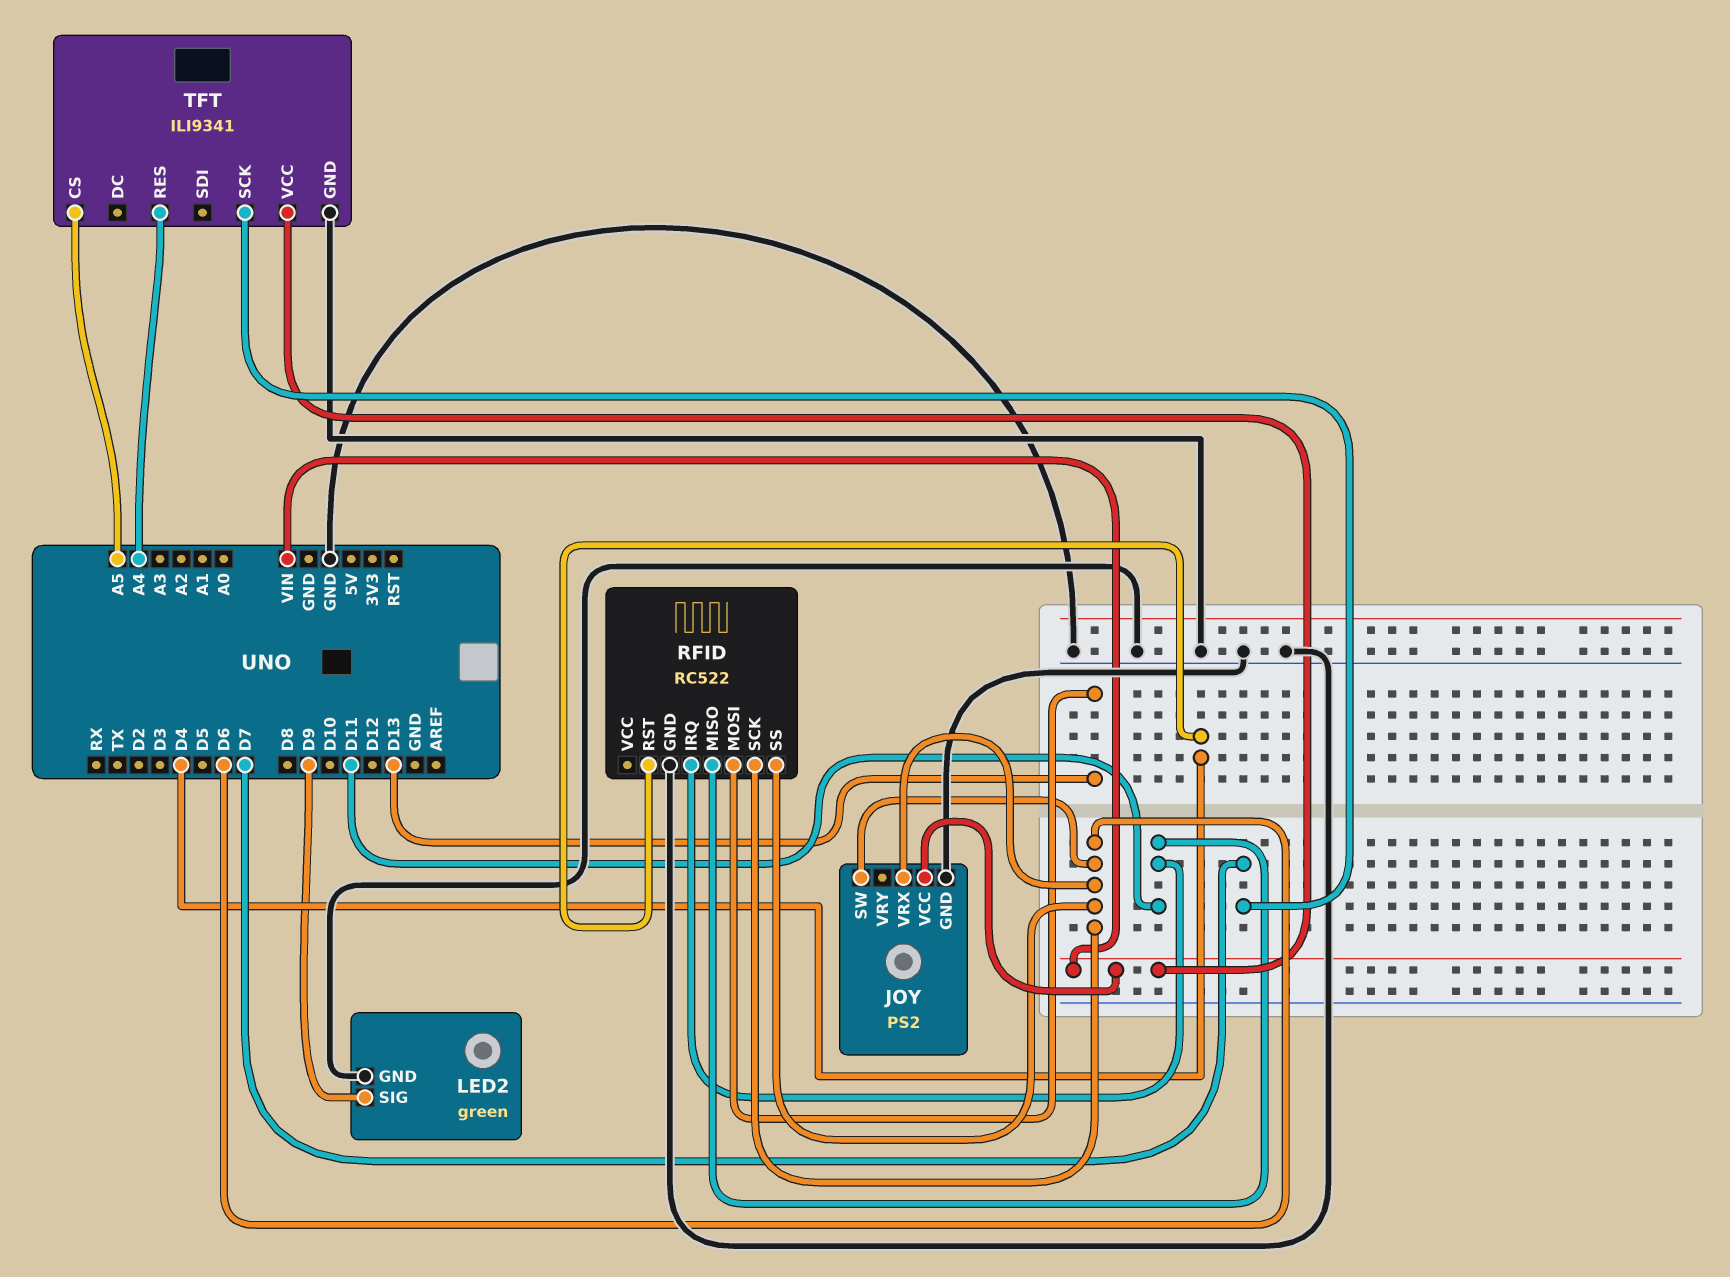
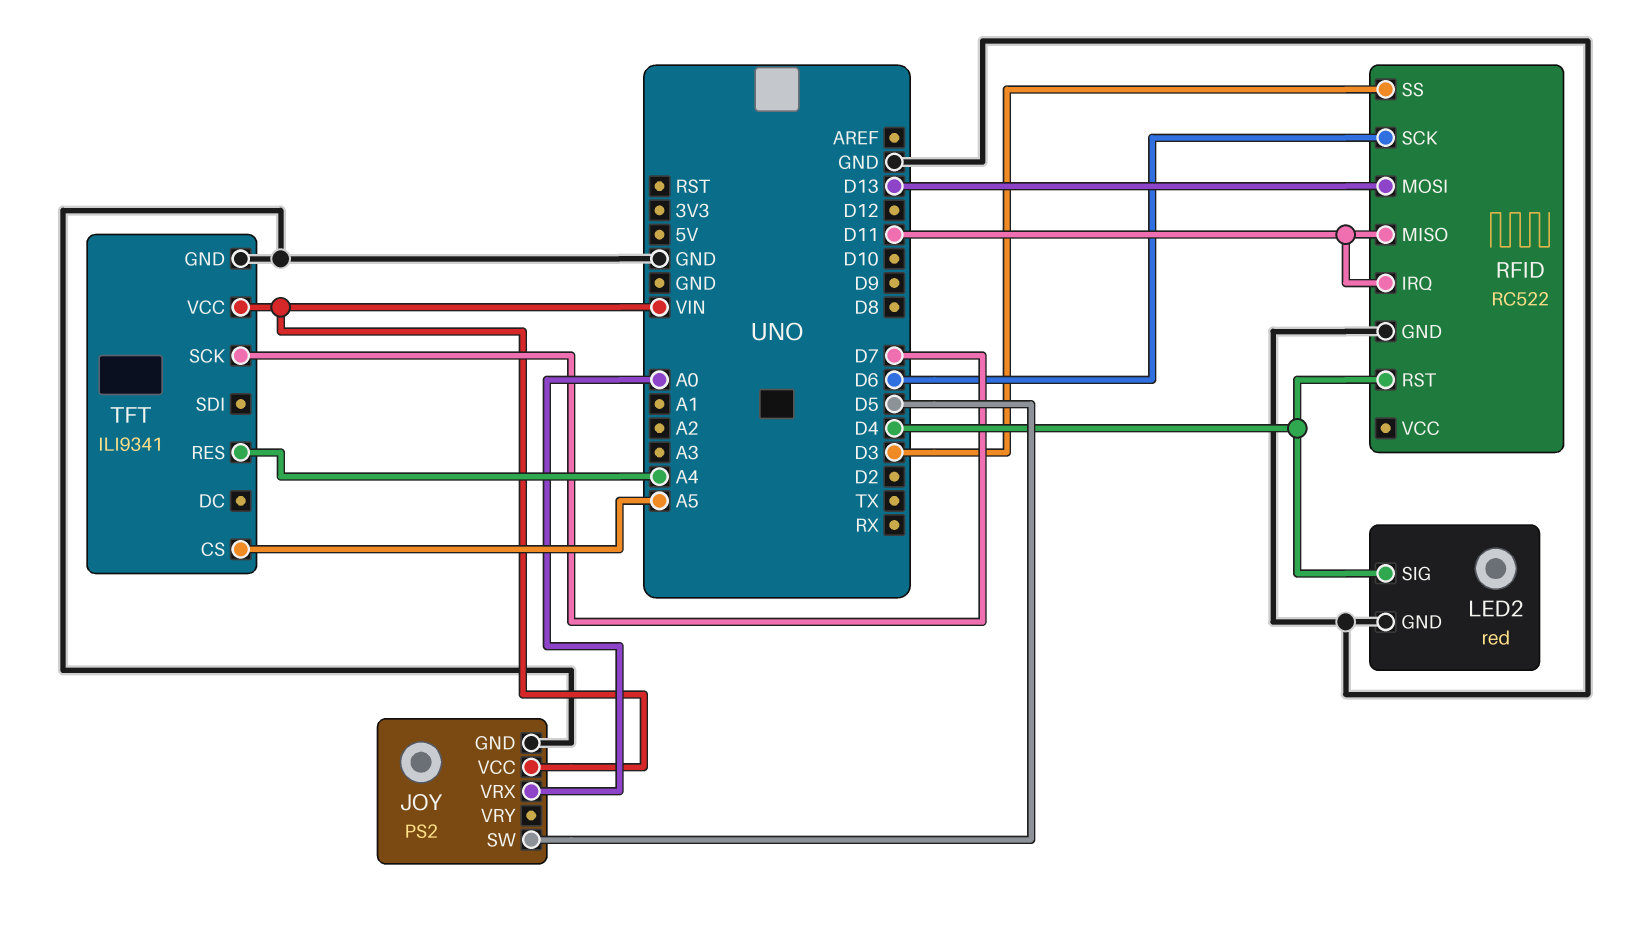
JOY pin SW: D6 -> D5
JOY pin VRX: D6 -> A0
LED2: green -> red
LED2 pin SIG: D9 -> D4
RFID pin SS: D6 -> D3

